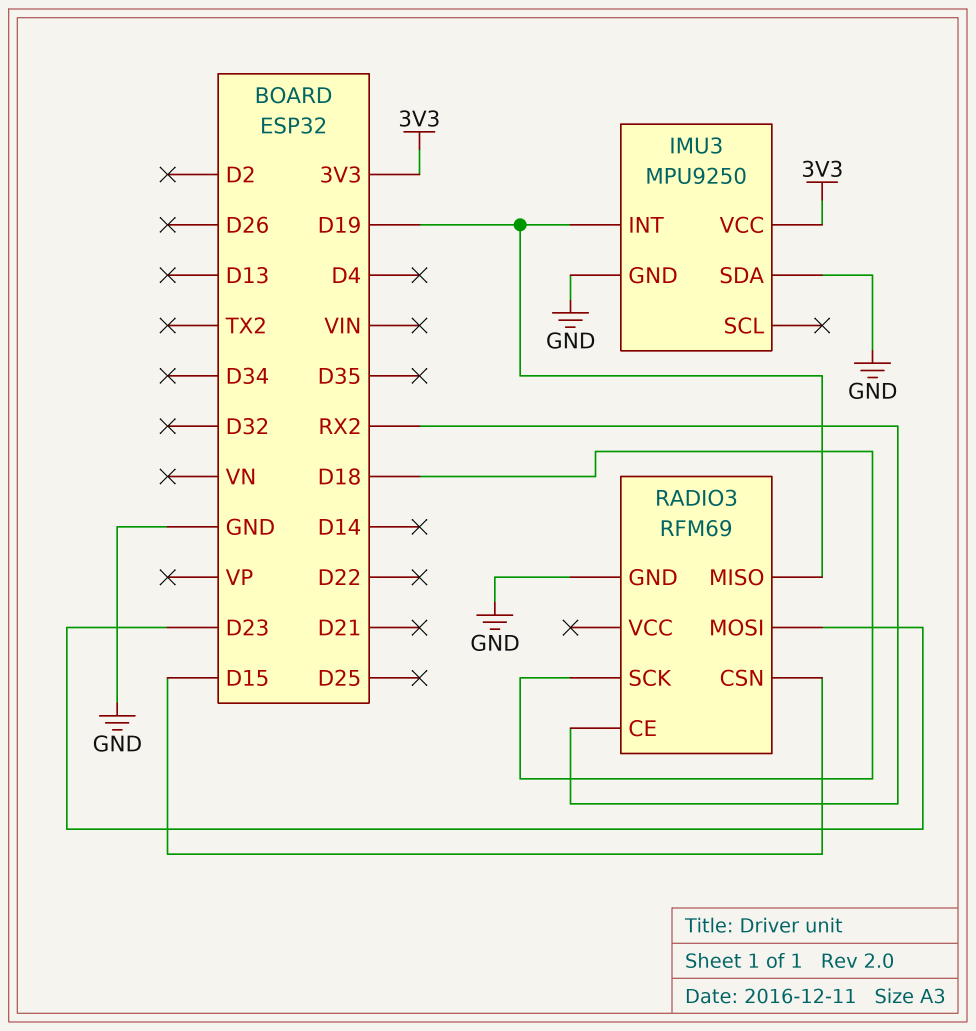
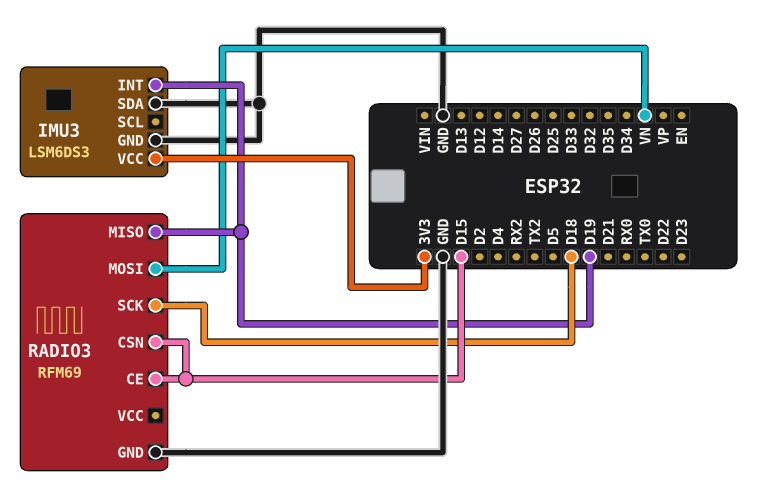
IMU3: MPU9250 -> LSM6DS3
RADIO3 pin CE: RX2 -> D15
RADIO3 pin MOSI: D23 -> VN

